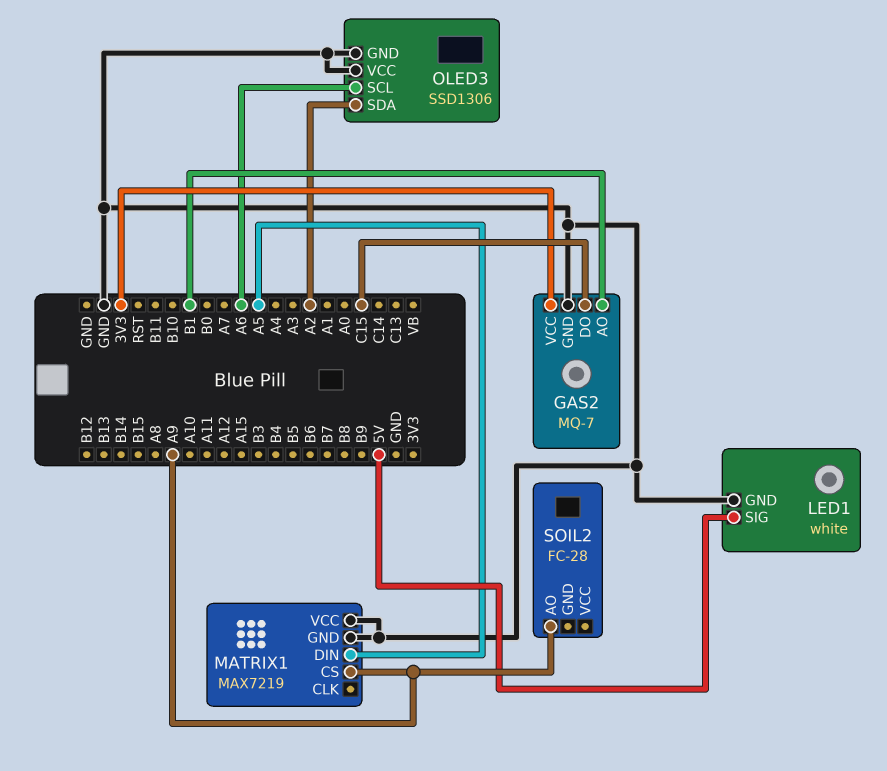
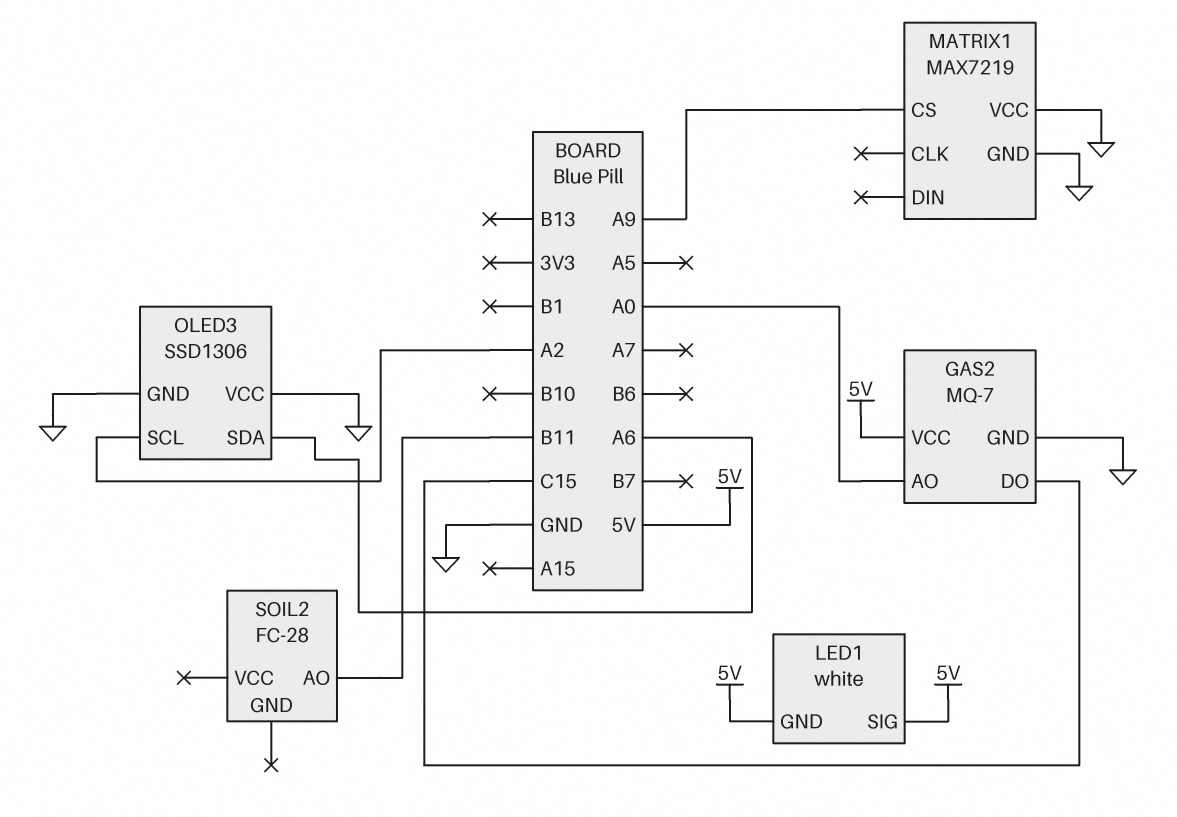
GAS2 pin AO: B1 -> A0
GAS2 pin VCC: 3V3 -> 5V
LED1 pin GND: GND -> 5V
MATRIX1 pin DIN: A5 -> none
OLED3 pin SCL: A6 -> A2
OLED3 pin SDA: A2 -> A6
SOIL2 pin AO: A9 -> B11

